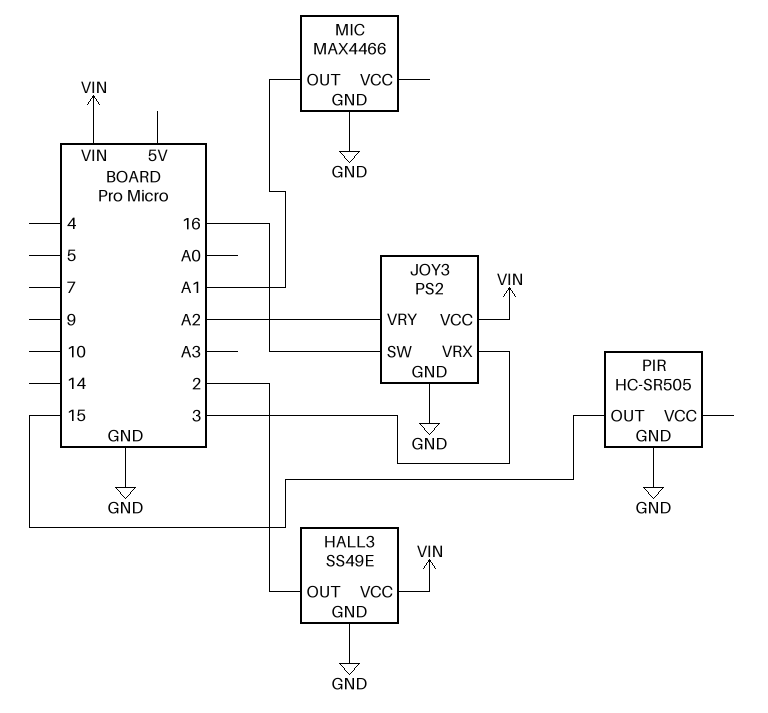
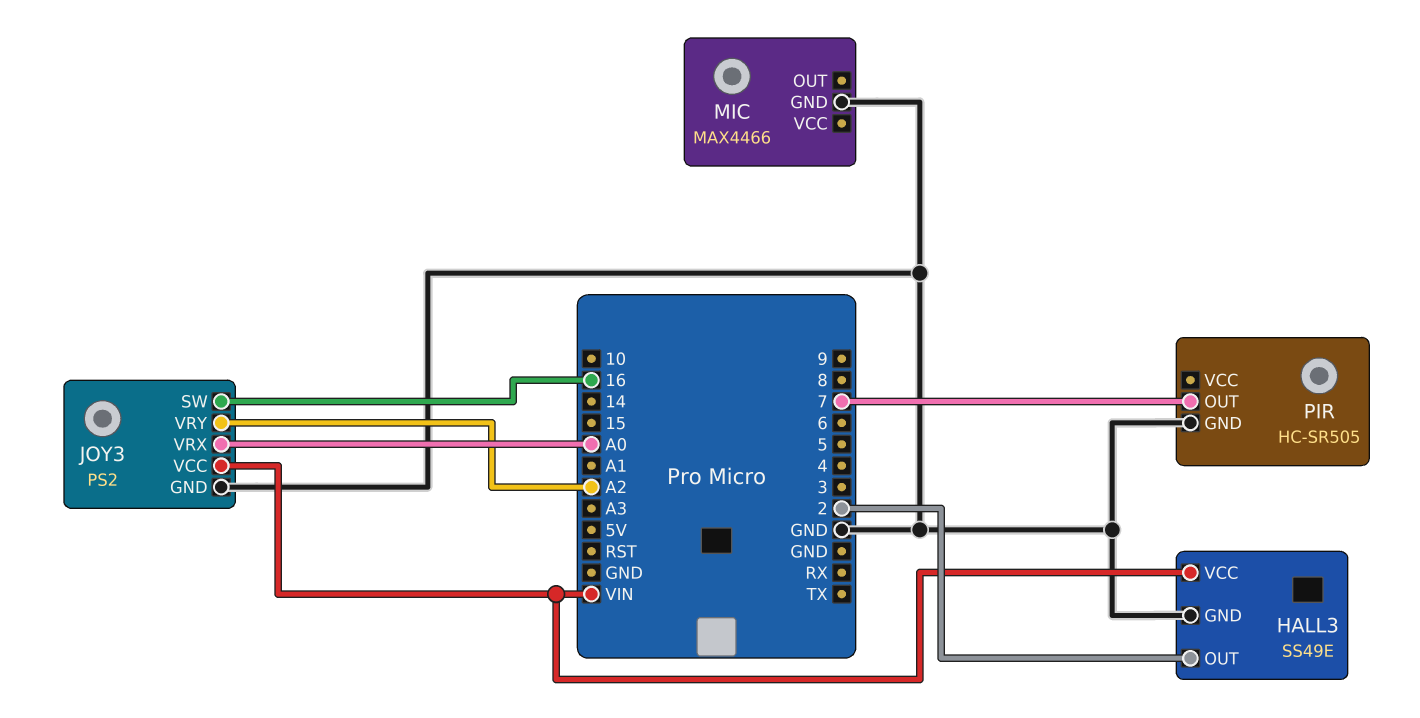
JOY3 pin VRX: 3 -> A0
MIC pin OUT: A1 -> none
PIR pin OUT: 15 -> 7

